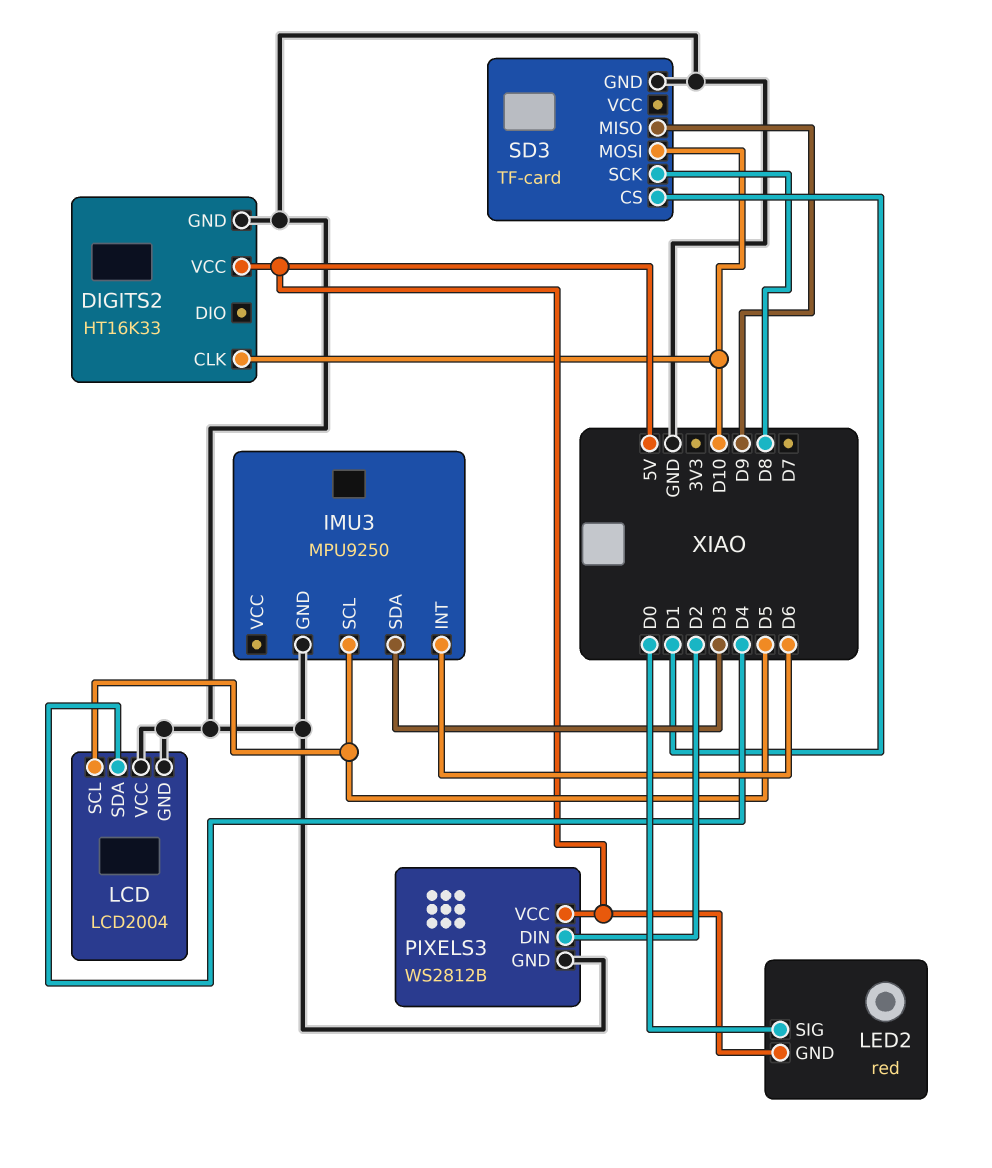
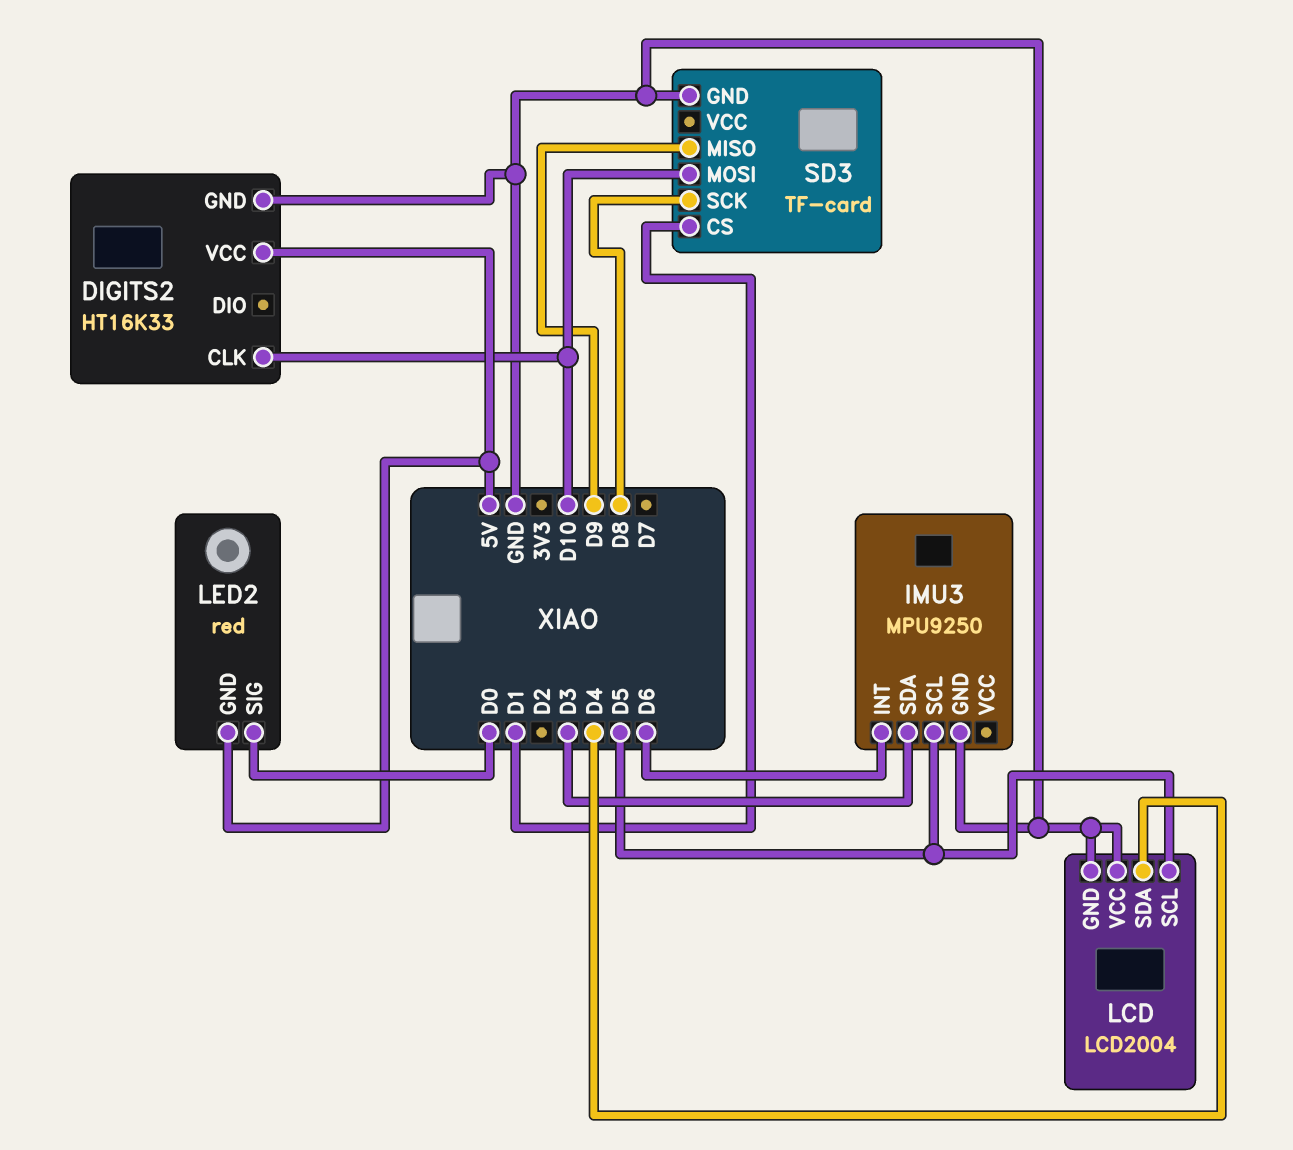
PIXELS3: WS2812B -> none
PIXELS3 pin DIN: D2 -> none
PIXELS3 pin GND: GND -> none
PIXELS3 pin VCC: 5V -> none

